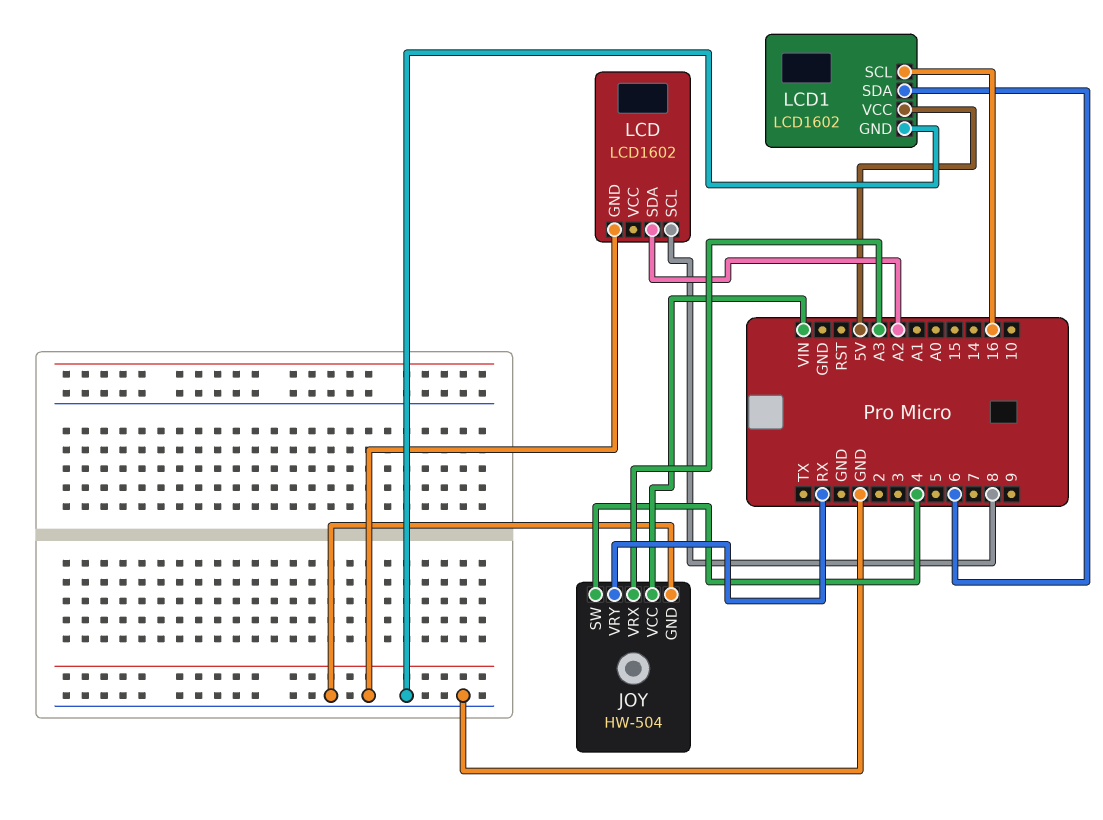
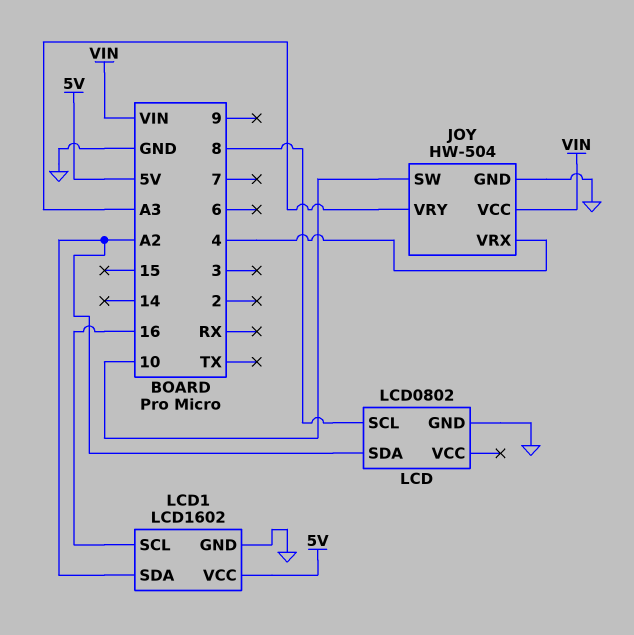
JOY pin SW: 4 -> 10
JOY pin VRX: A3 -> 4
JOY pin VRY: RX -> A3
LCD: LCD1602 -> LCD0802
LCD1 pin SDA: 6 -> A2

